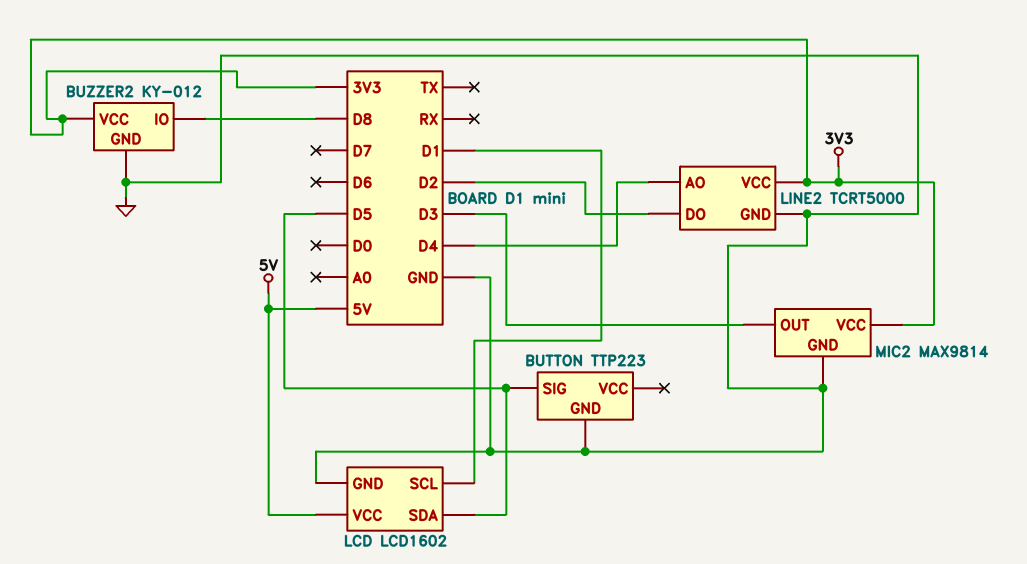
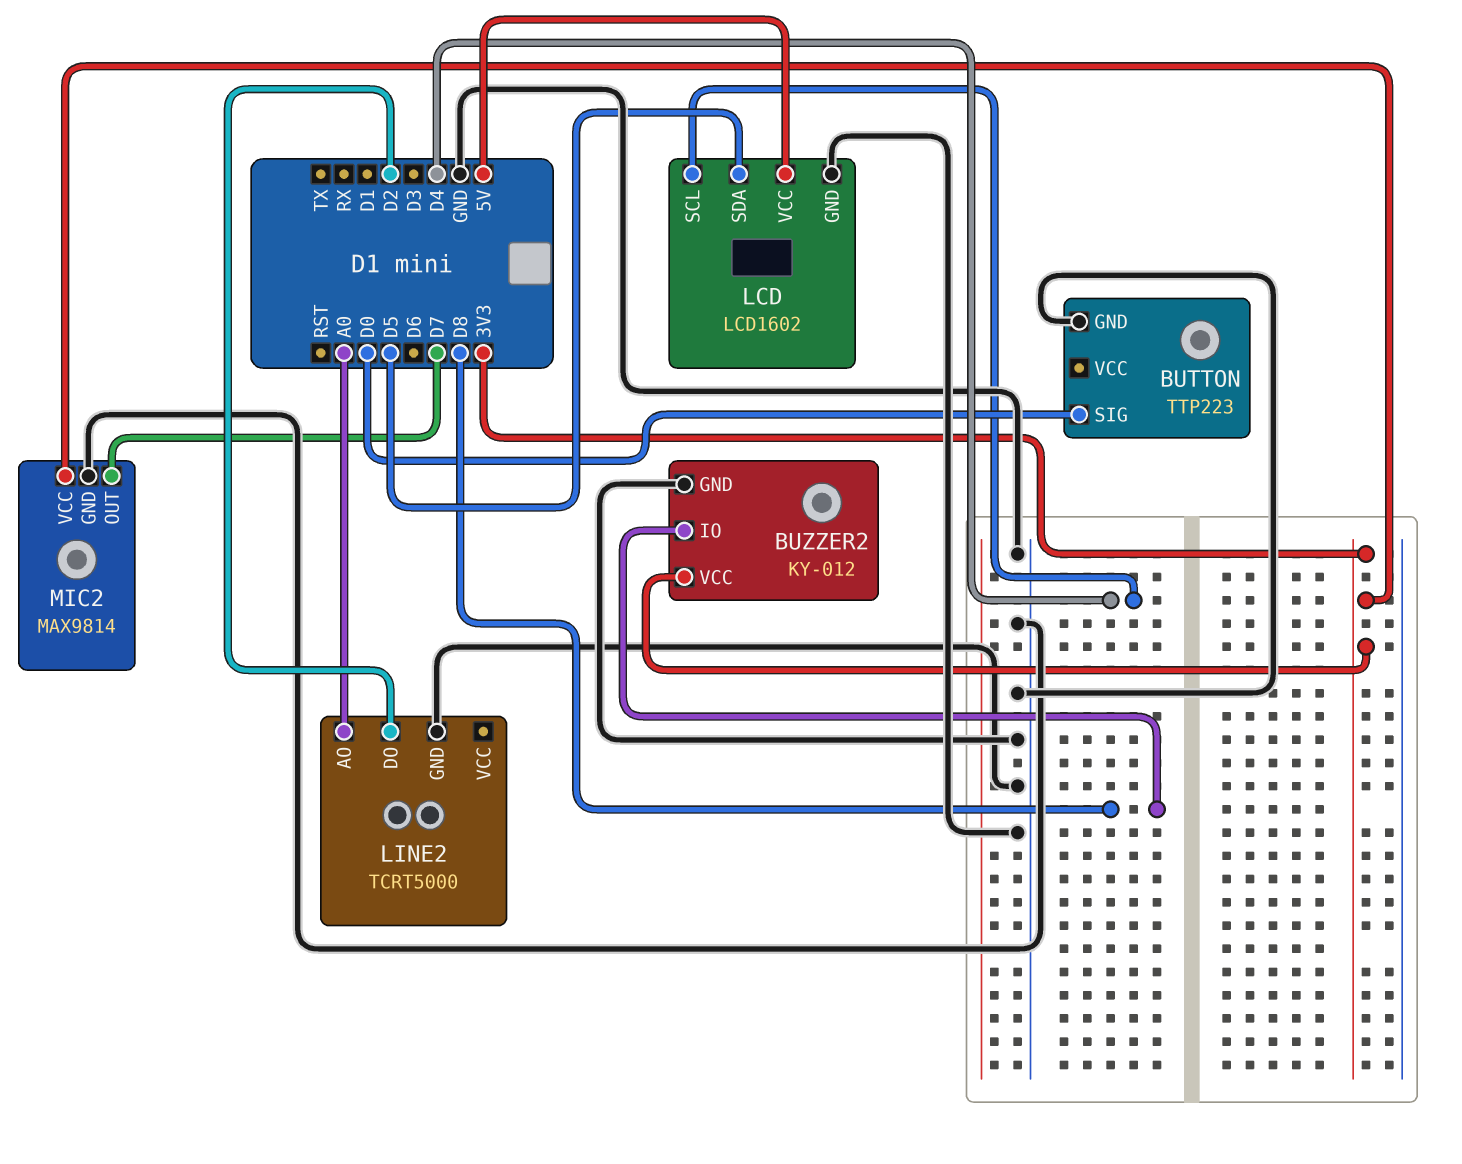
BUTTON pin SIG: D5 -> D0
LCD pin SCL: D1 -> D4
LINE2 pin AO: D4 -> A0
LINE2 pin VCC: 3V3 -> none
MIC2 pin OUT: D3 -> D7

